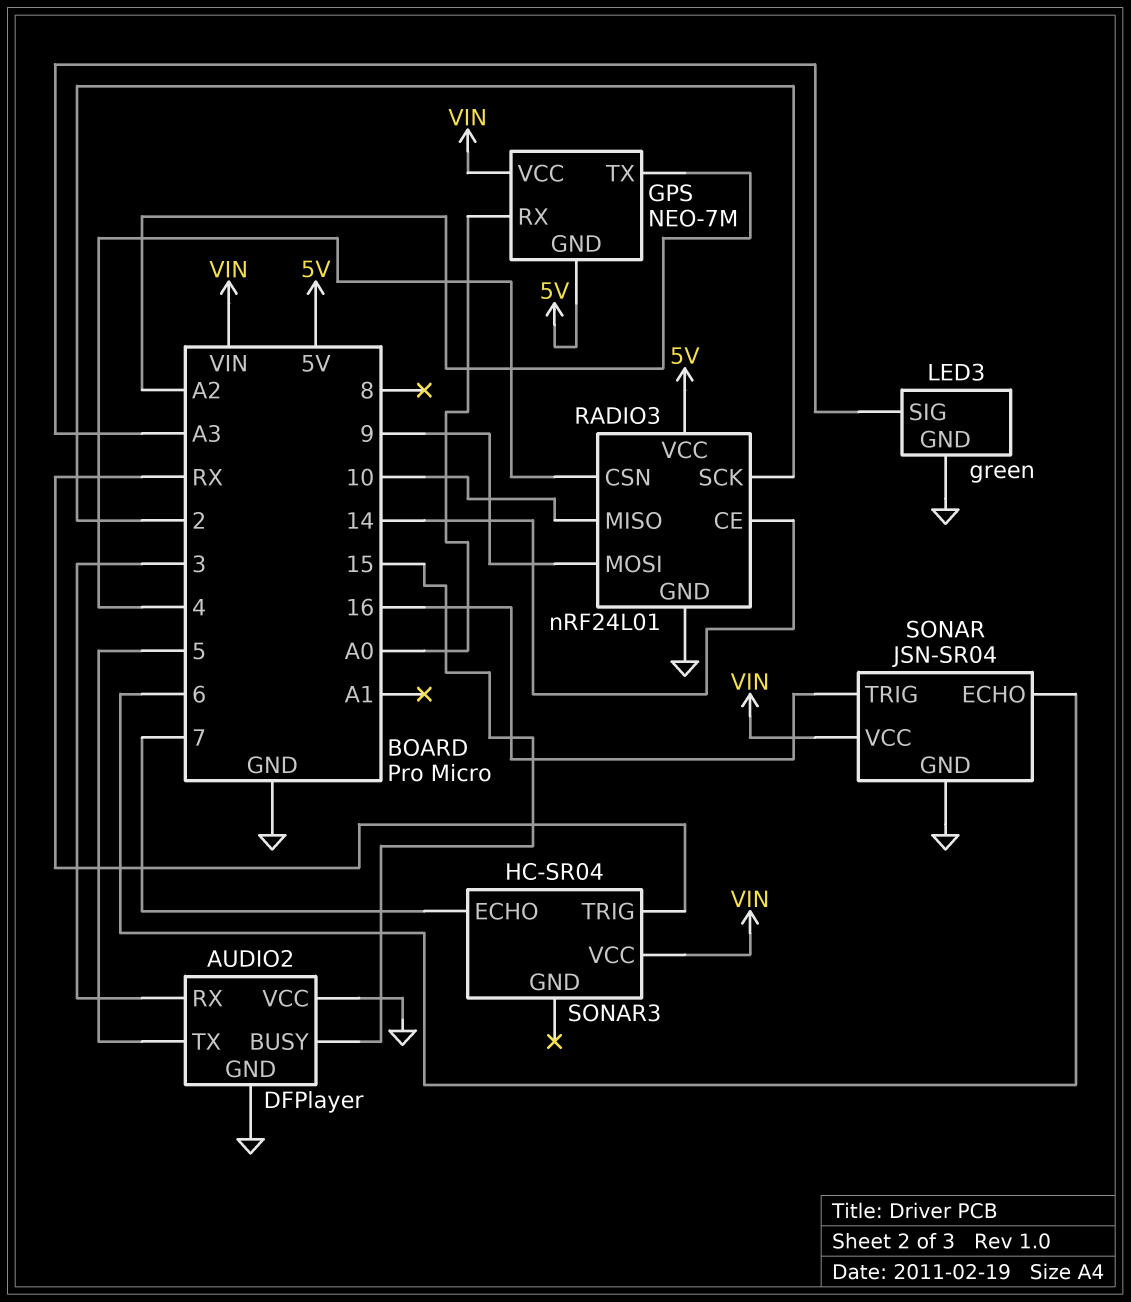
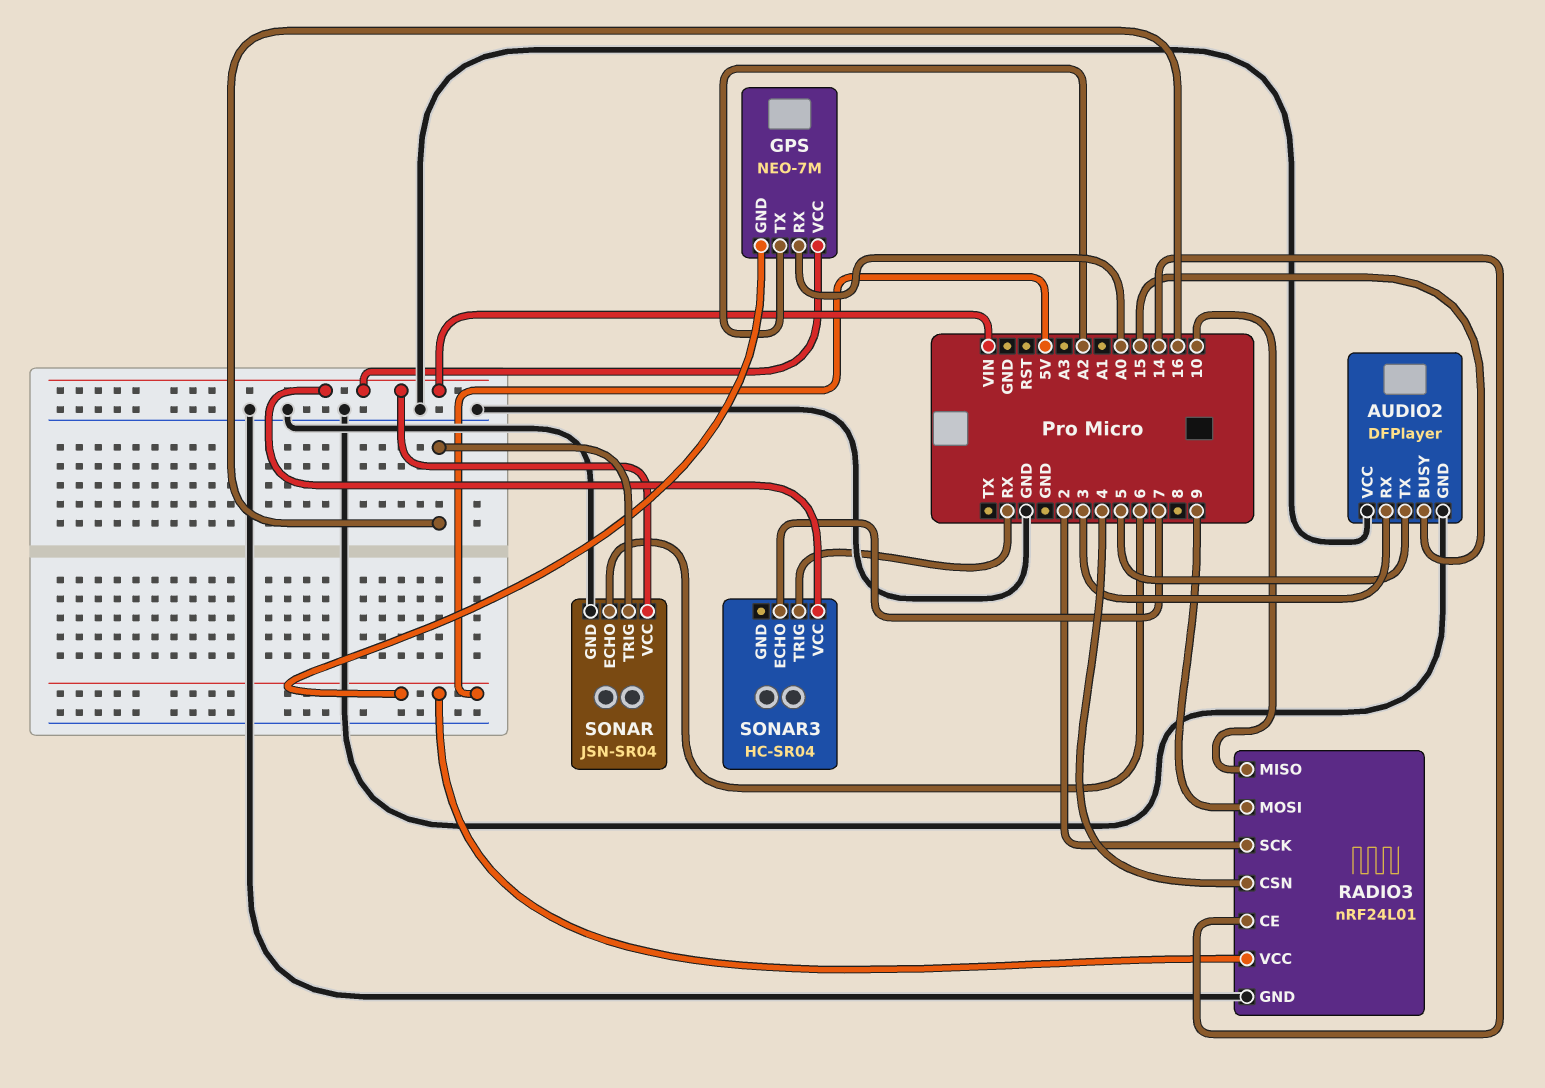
LED3: green -> none
LED3 pin GND: GND -> none
LED3 pin SIG: A3 -> none

